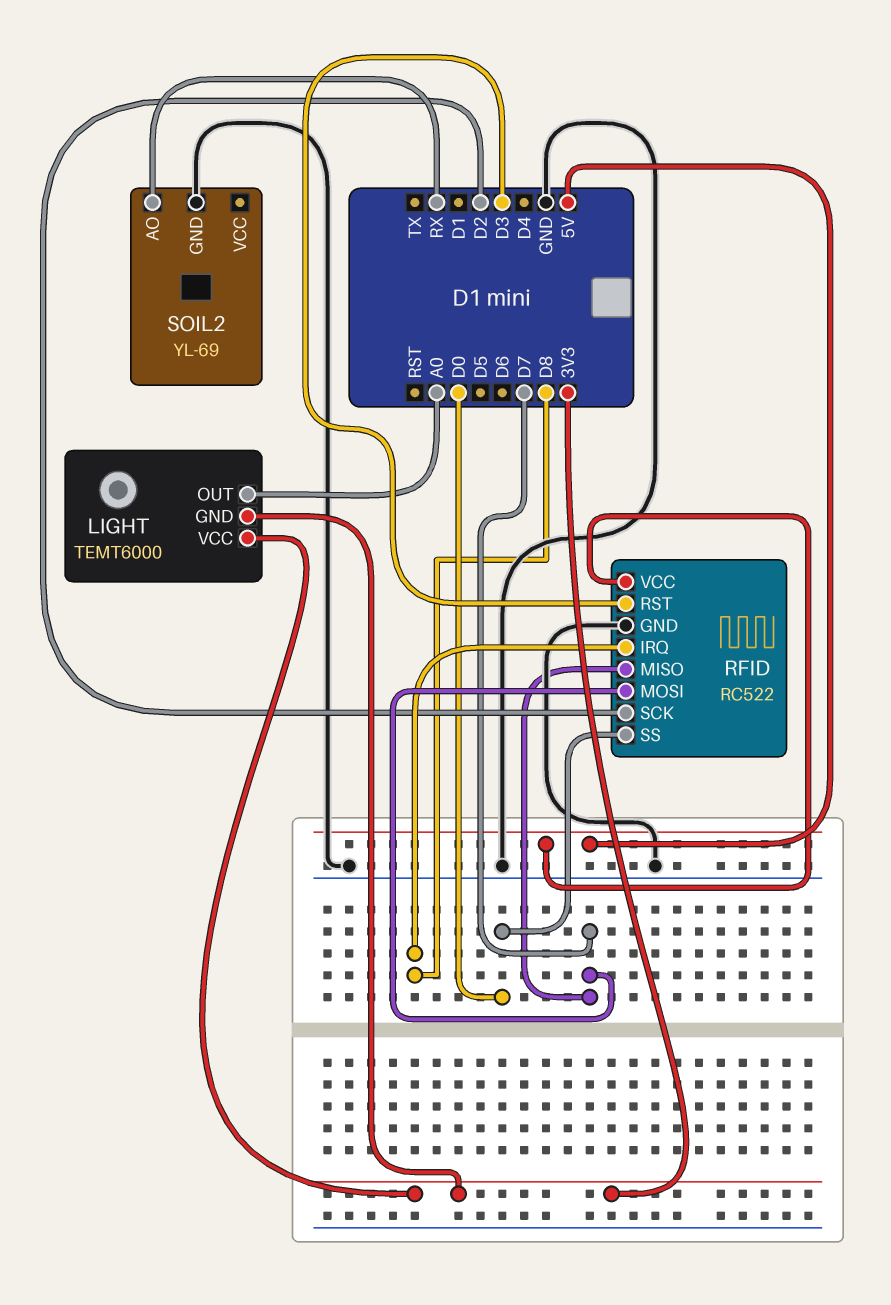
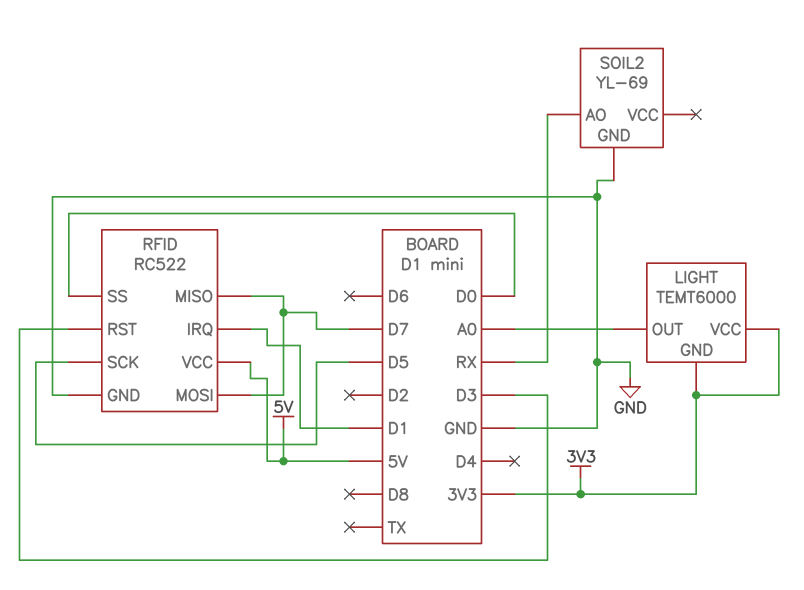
RFID pin IRQ: D8 -> D1
RFID pin SCK: D2 -> D5

